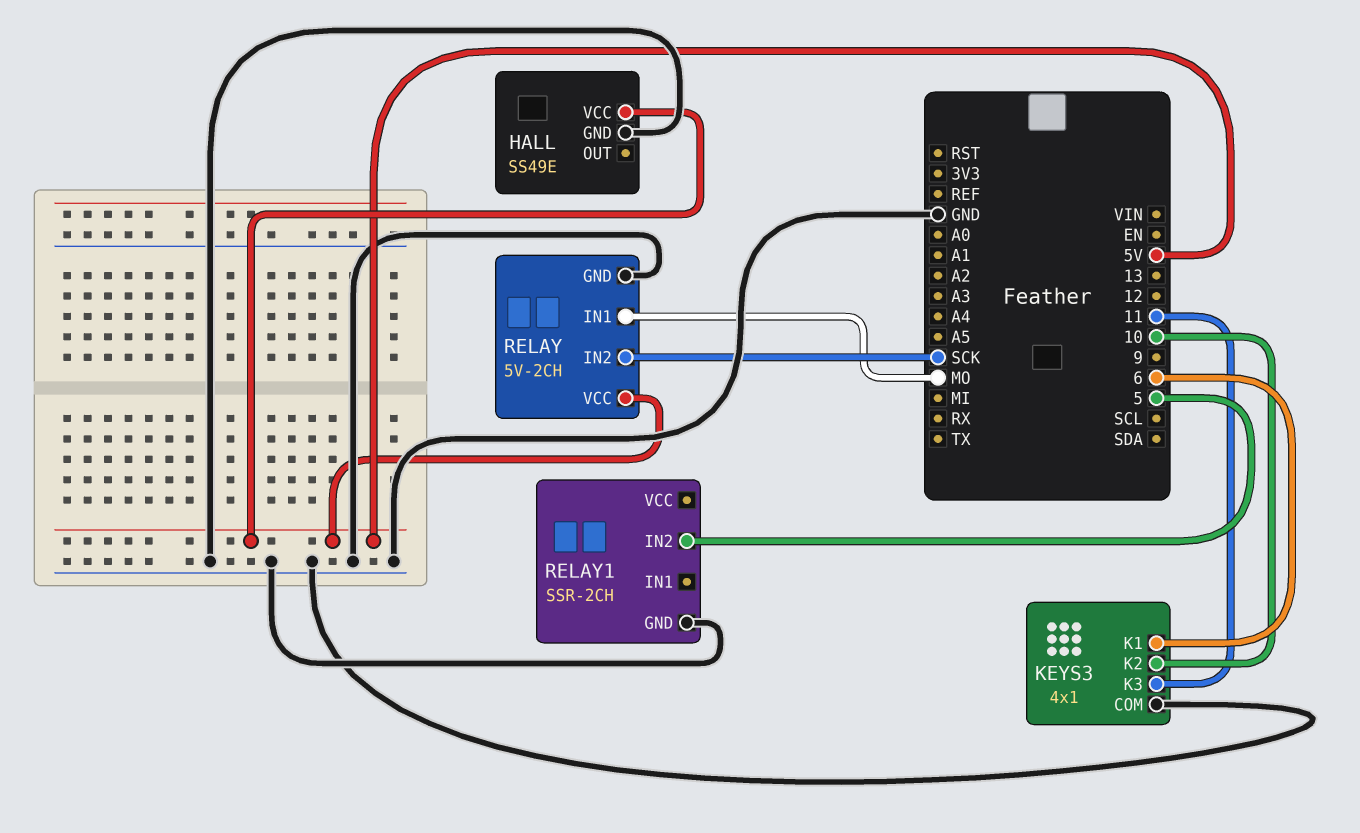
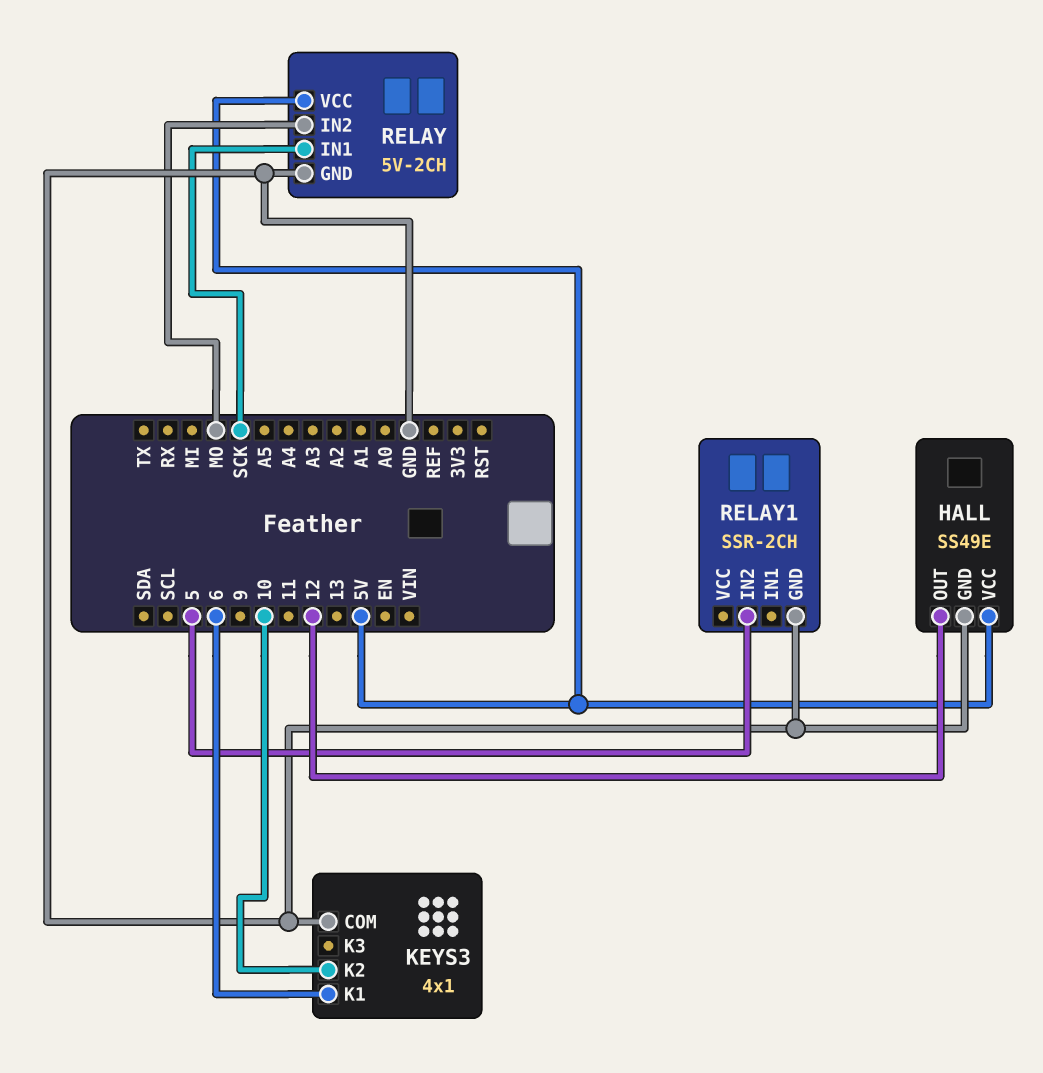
HALL pin OUT: none -> 12
KEYS3 pin K3: 11 -> none
RELAY pin IN1: MO -> SCK
RELAY pin IN2: SCK -> MO

